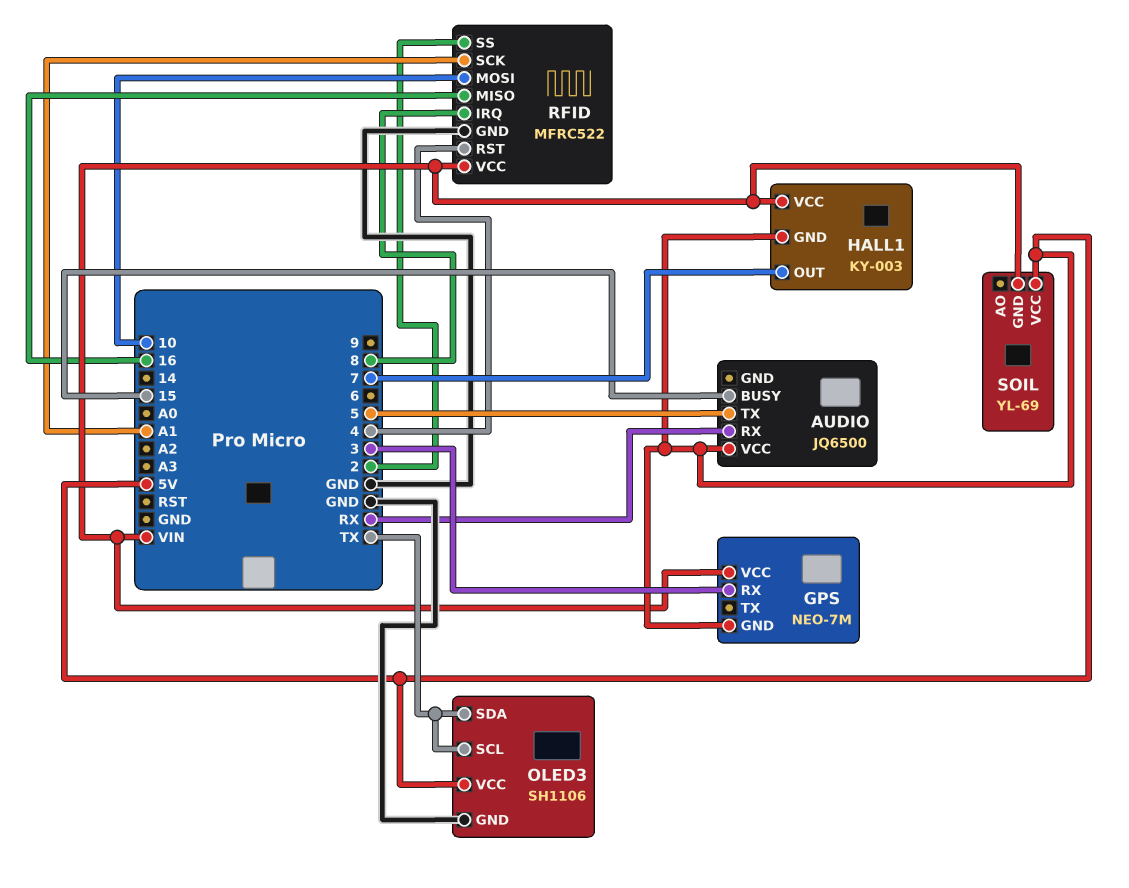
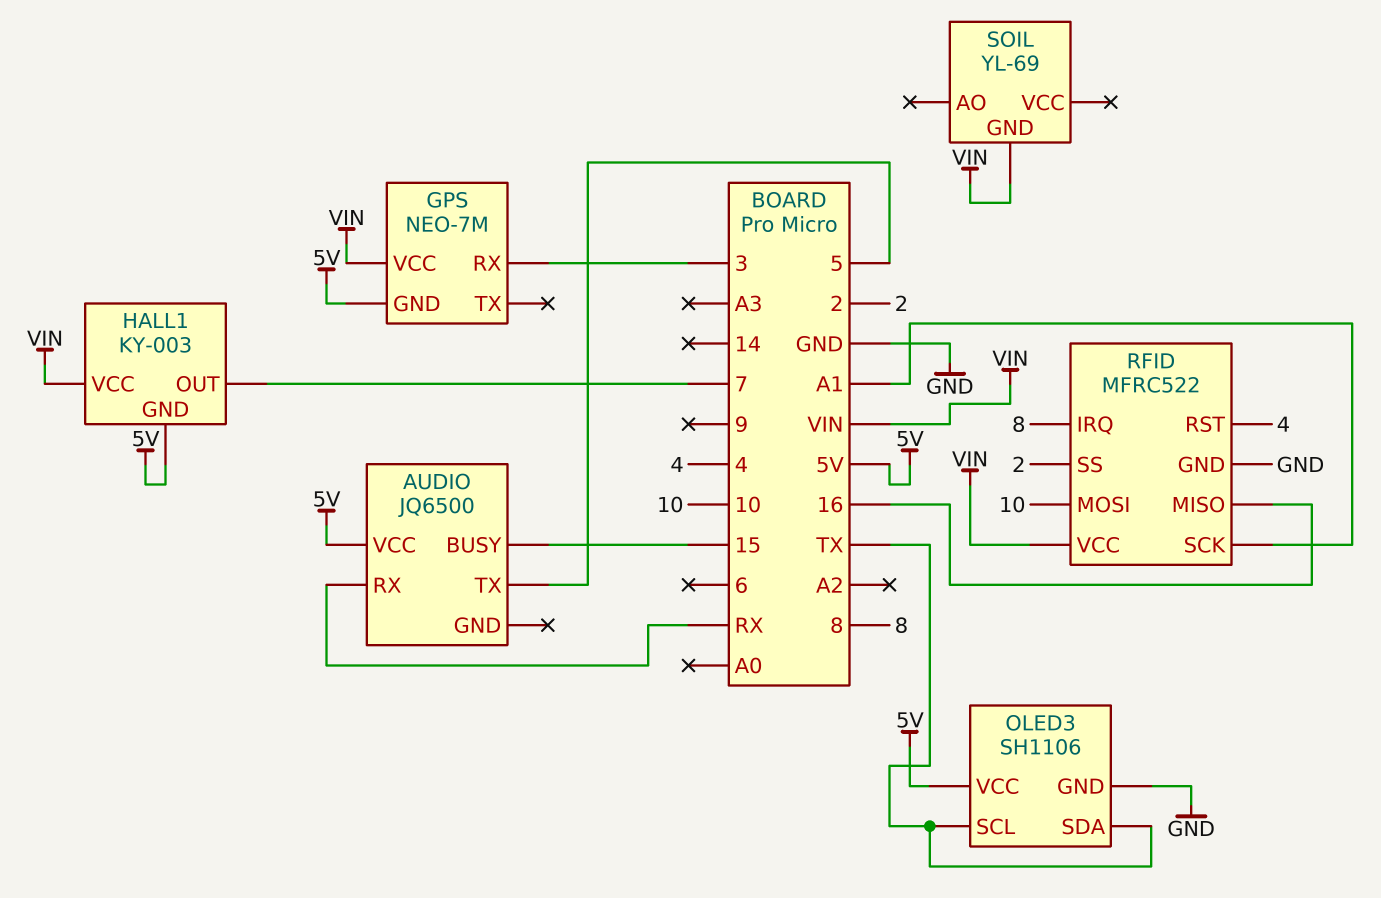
SOIL pin VCC: 5V -> none

